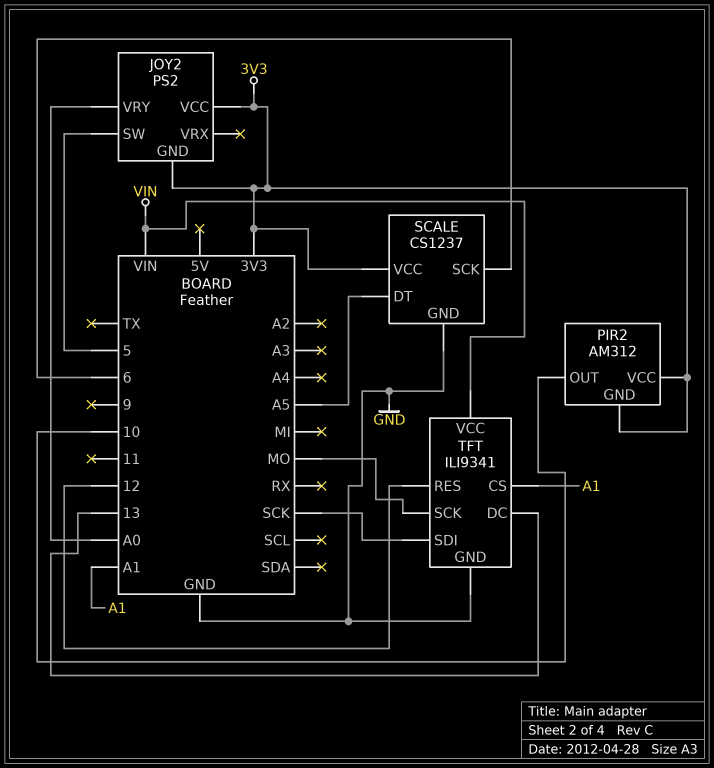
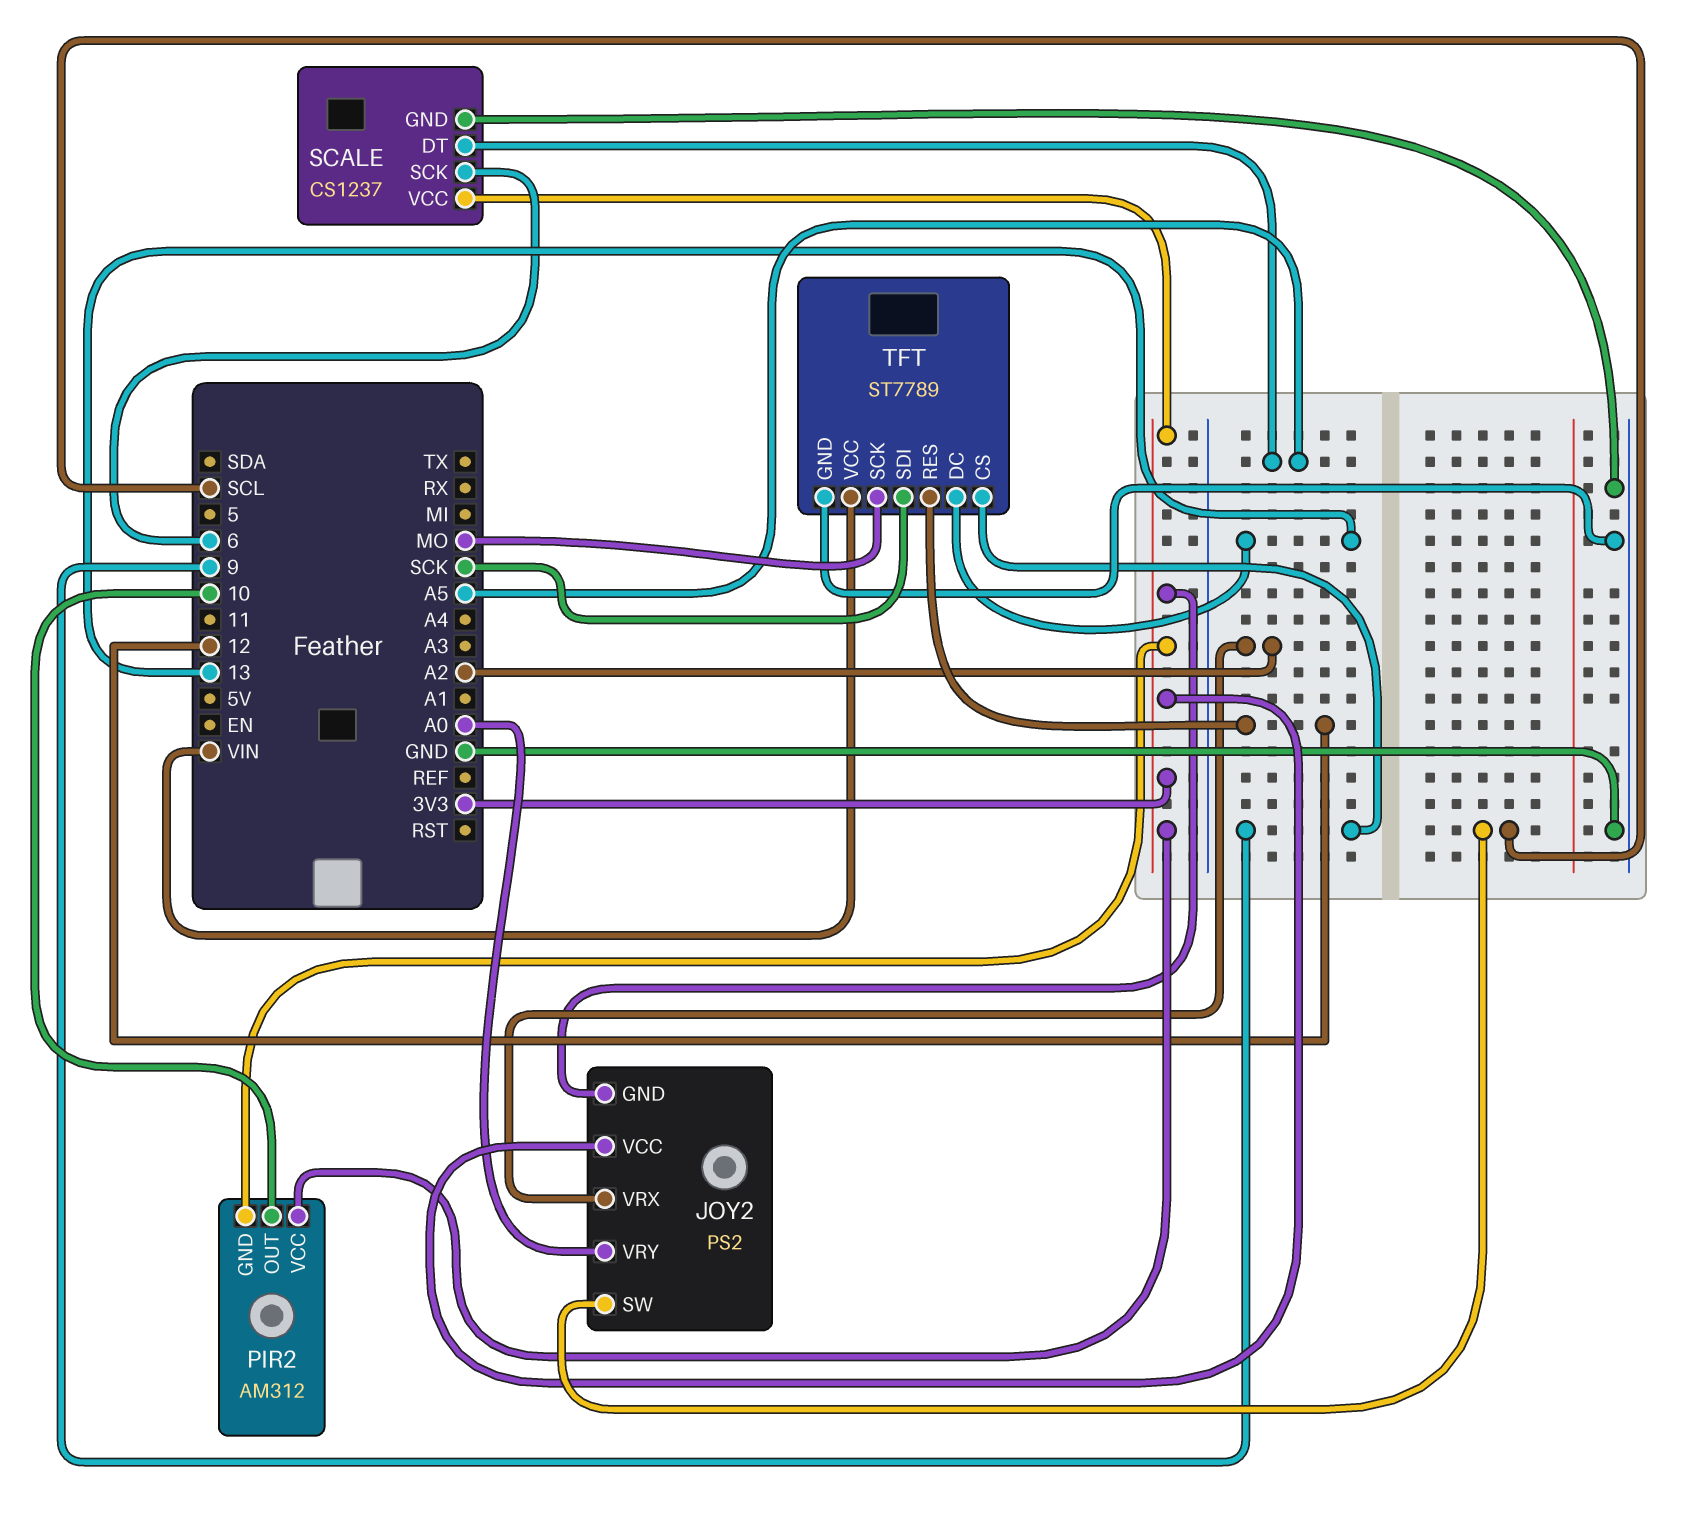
JOY2 pin SW: 5 -> SCL
JOY2 pin VRX: none -> A2
TFT: ILI9341 -> ST7789
TFT pin CS: A1 -> 9

